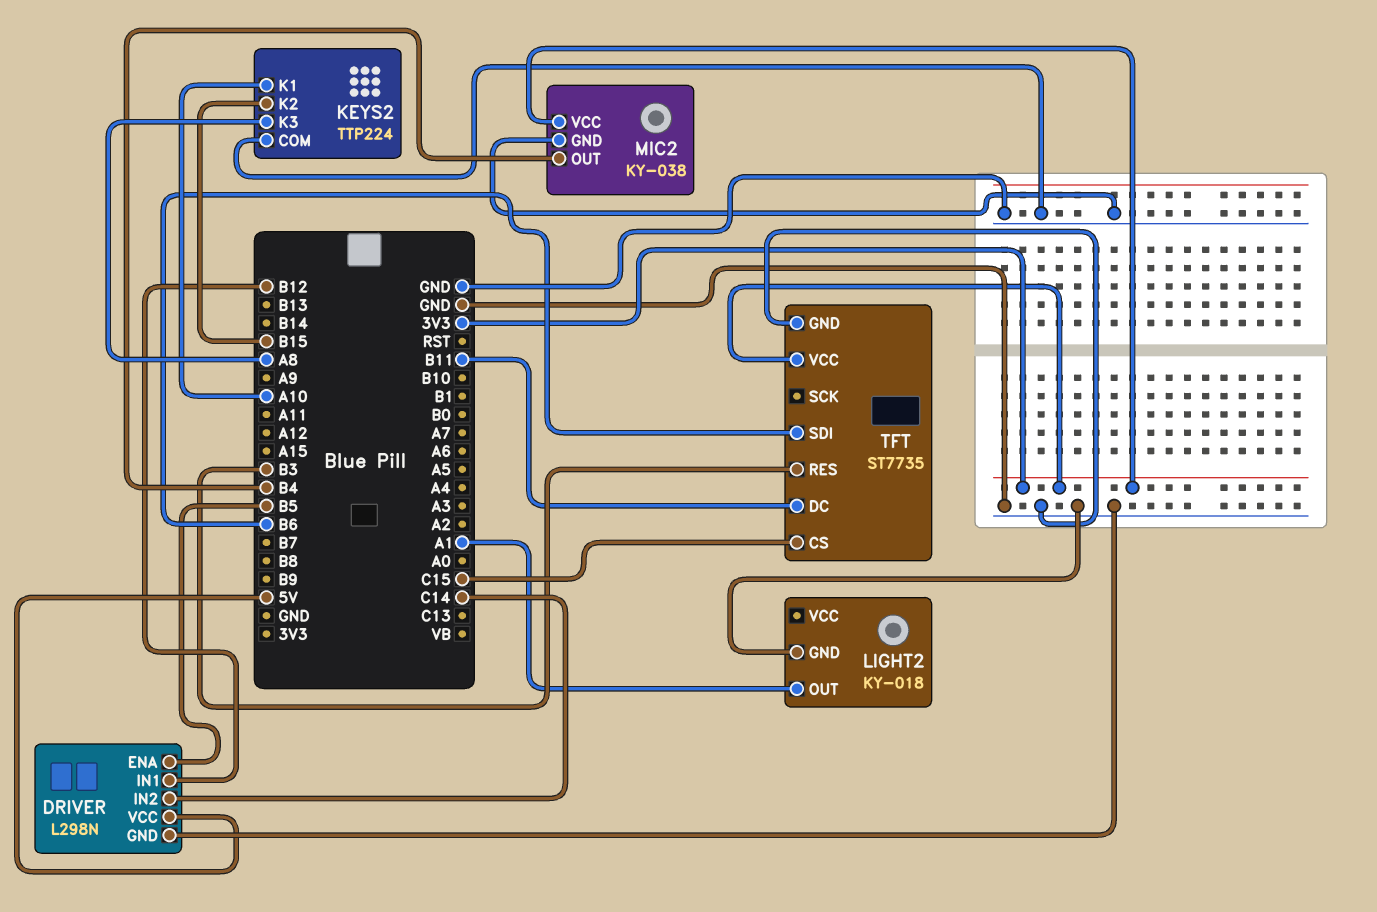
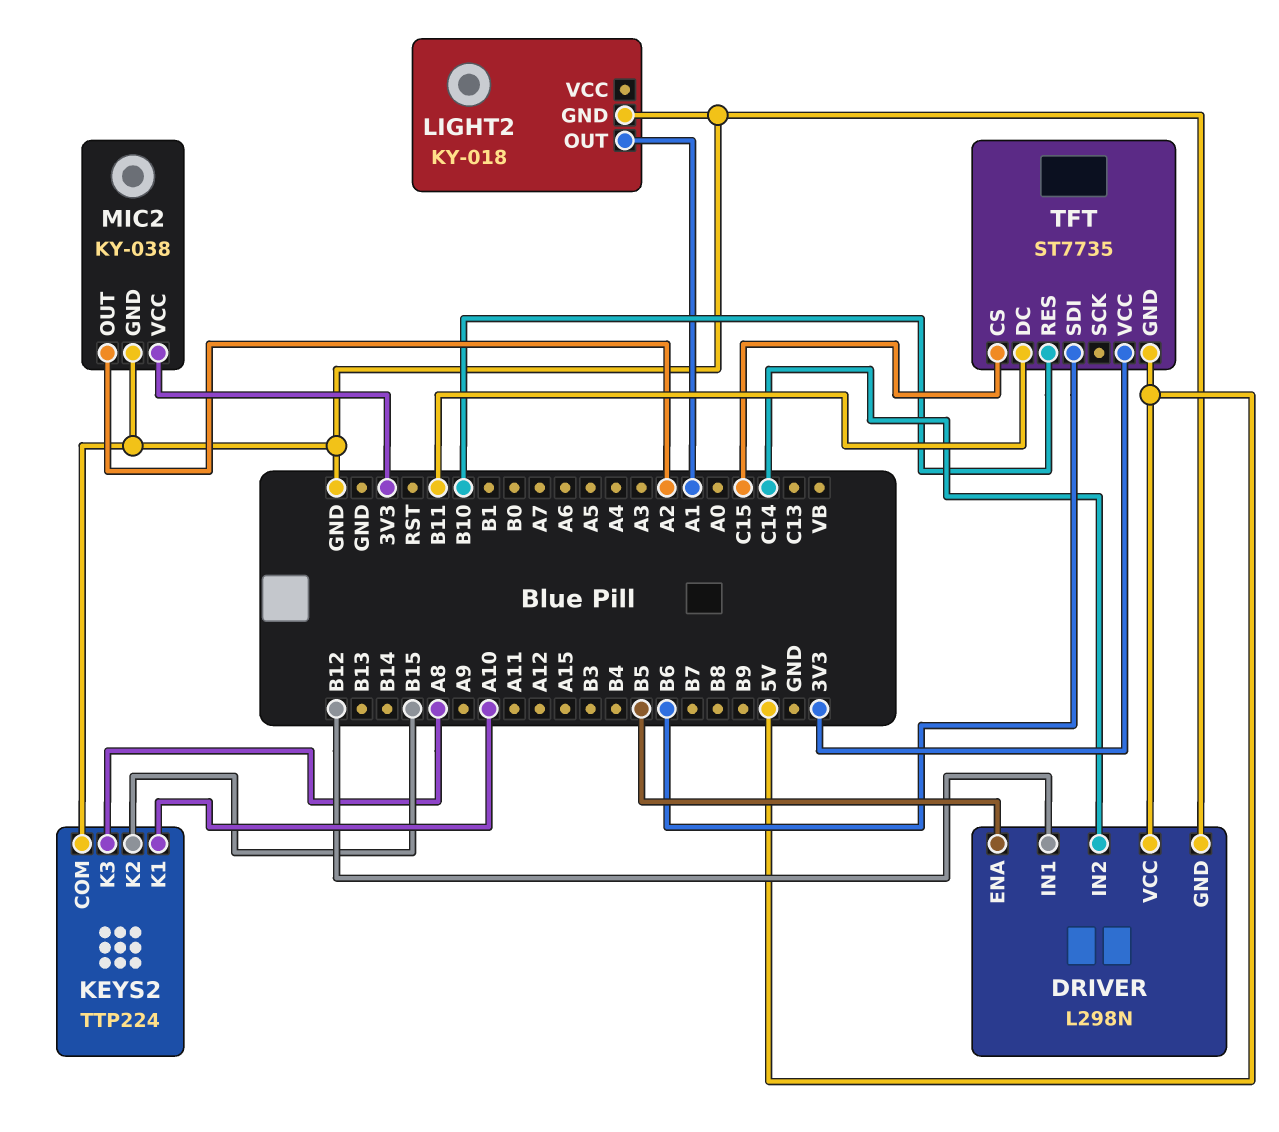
MIC2 pin OUT: B4 -> A2
TFT pin GND: GND -> 5V
TFT pin RES: B3 -> B10

